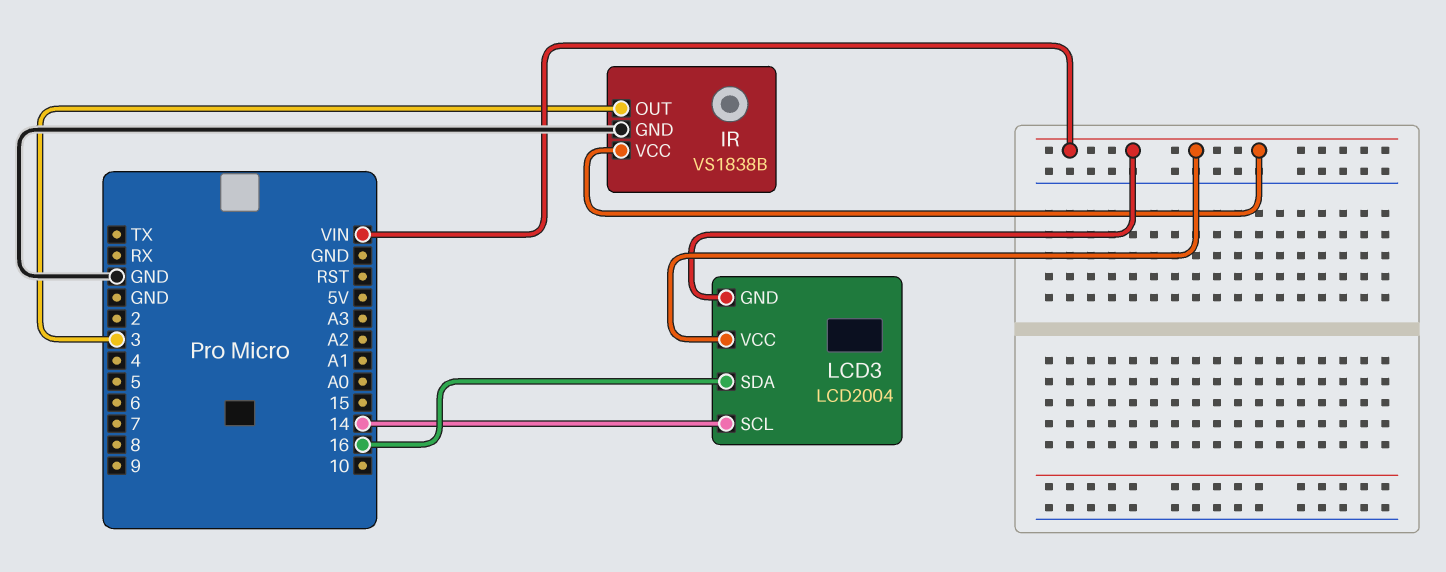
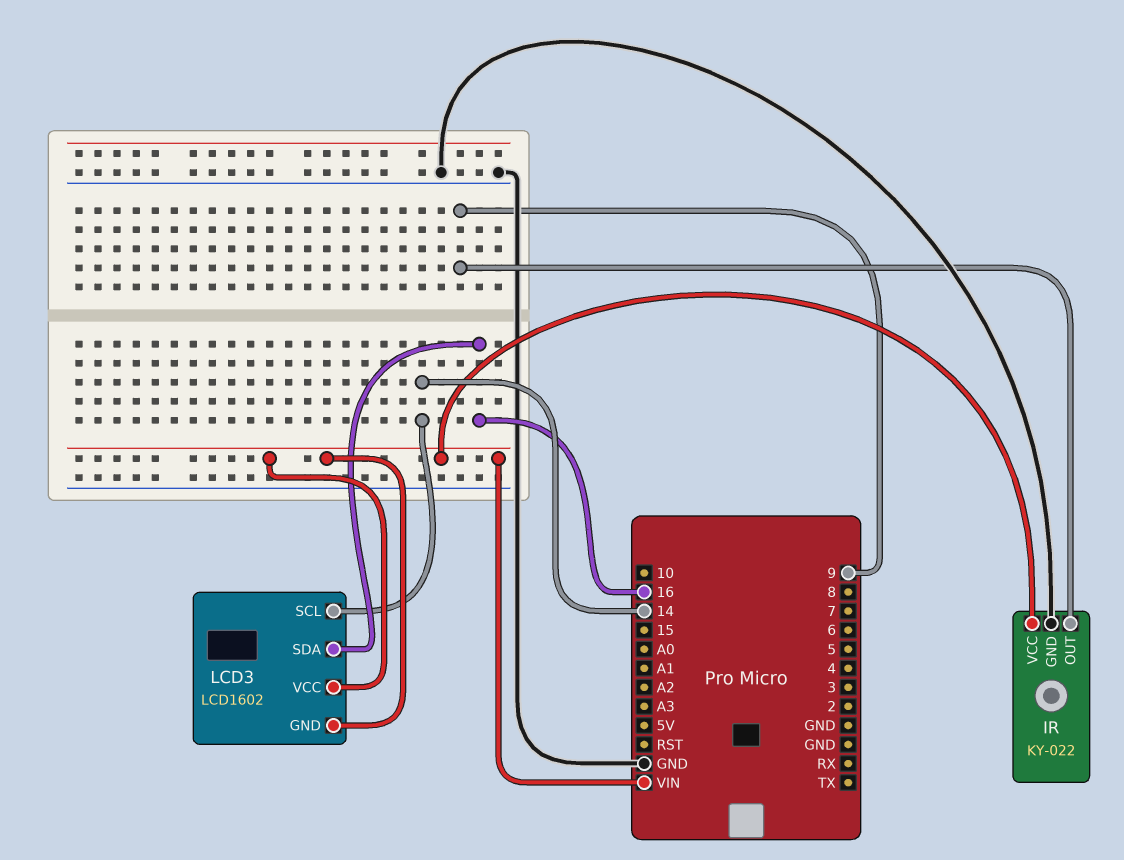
IR: VS1838B -> KY-022
IR pin OUT: 3 -> 9
LCD3: LCD2004 -> LCD1602

